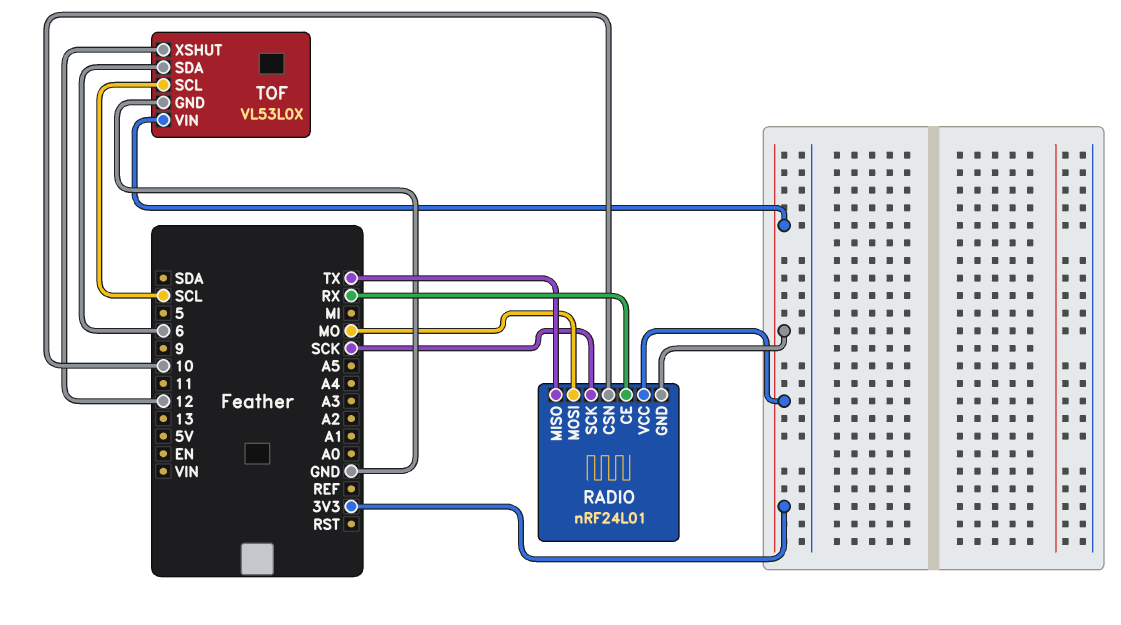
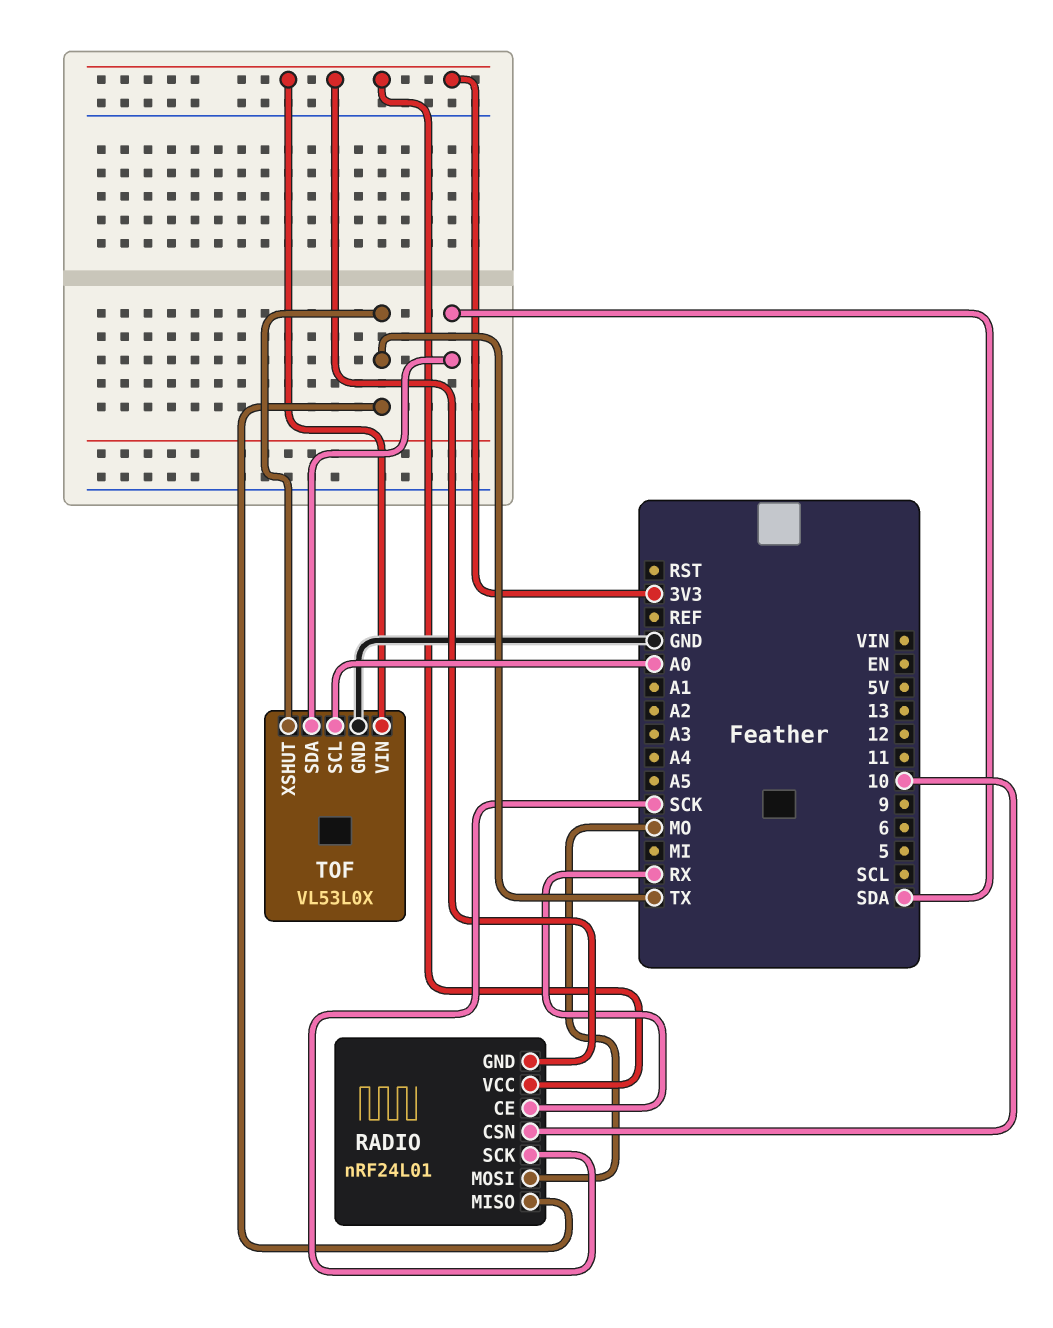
TOF pin SCL: SCL -> A0
TOF pin SDA: 6 -> SDA
TOF pin XSHUT: 12 -> TX

